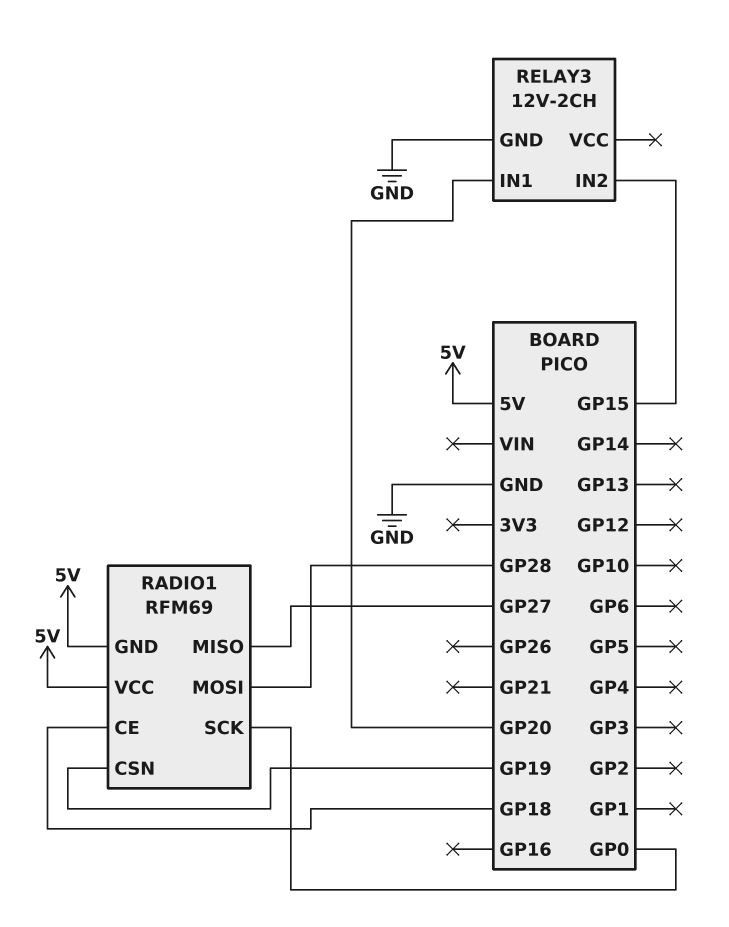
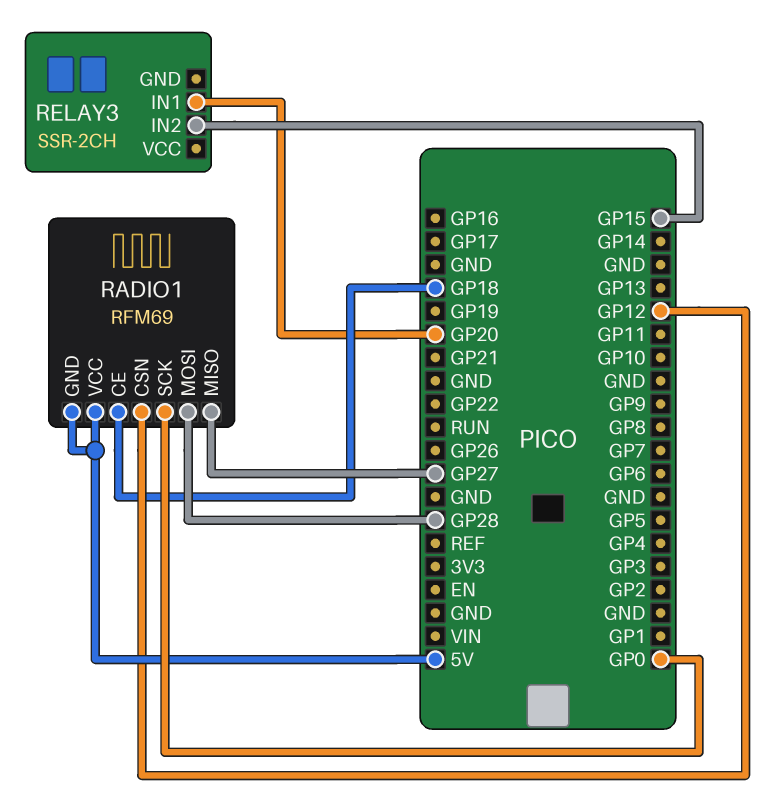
RADIO1 pin CSN: GP19 -> GP12
RELAY3: 12V-2CH -> SSR-2CH
RELAY3 pin GND: GND -> none

